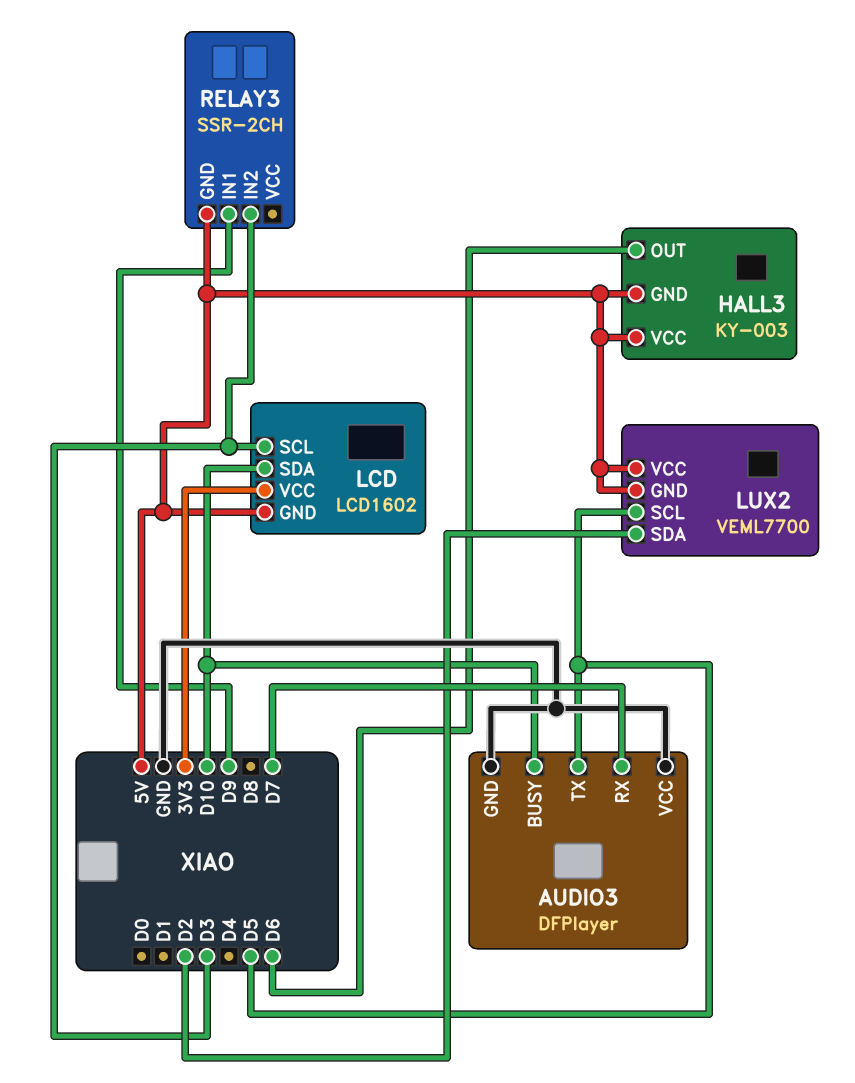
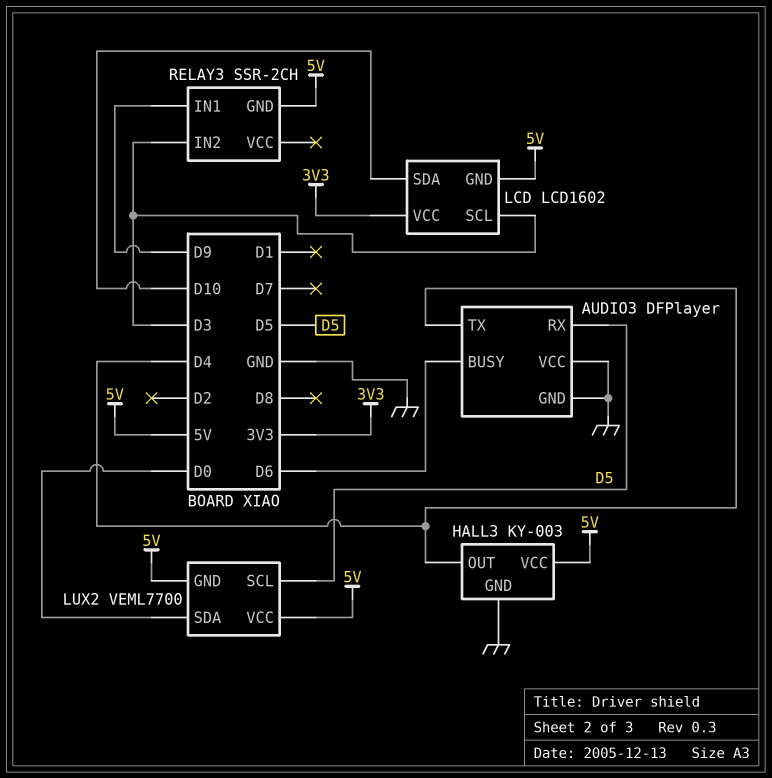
AUDIO3 pin BUSY: D10 -> D6
AUDIO3 pin RX: D7 -> D5
AUDIO3 pin TX: D5 -> D4
HALL3 pin GND: 5V -> GND
HALL3 pin OUT: D6 -> D4
LUX2 pin SDA: D2 -> D0

